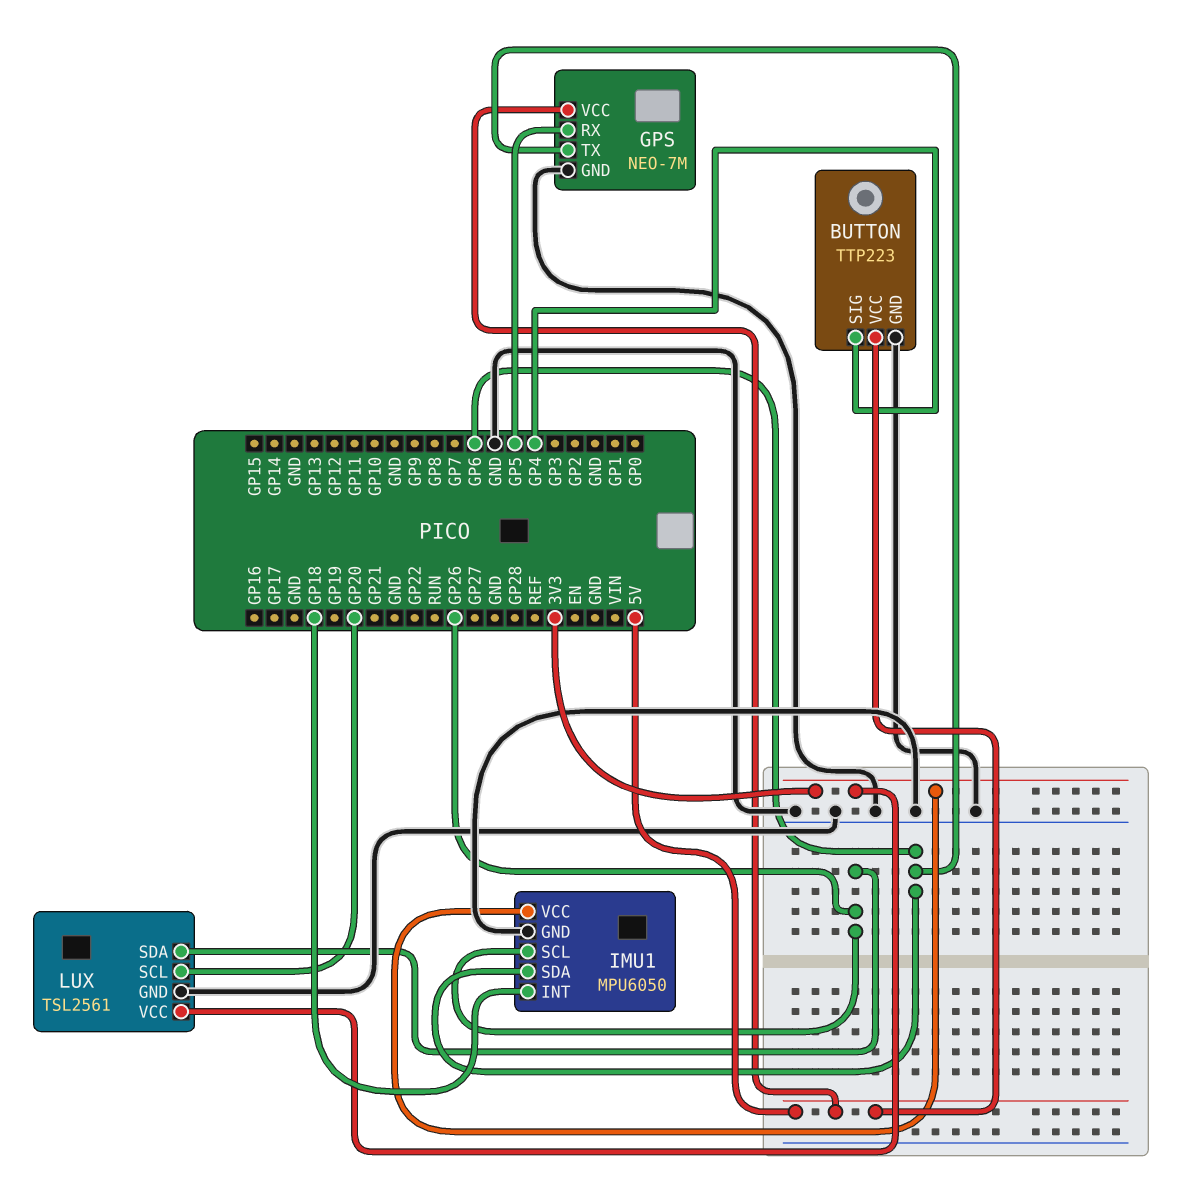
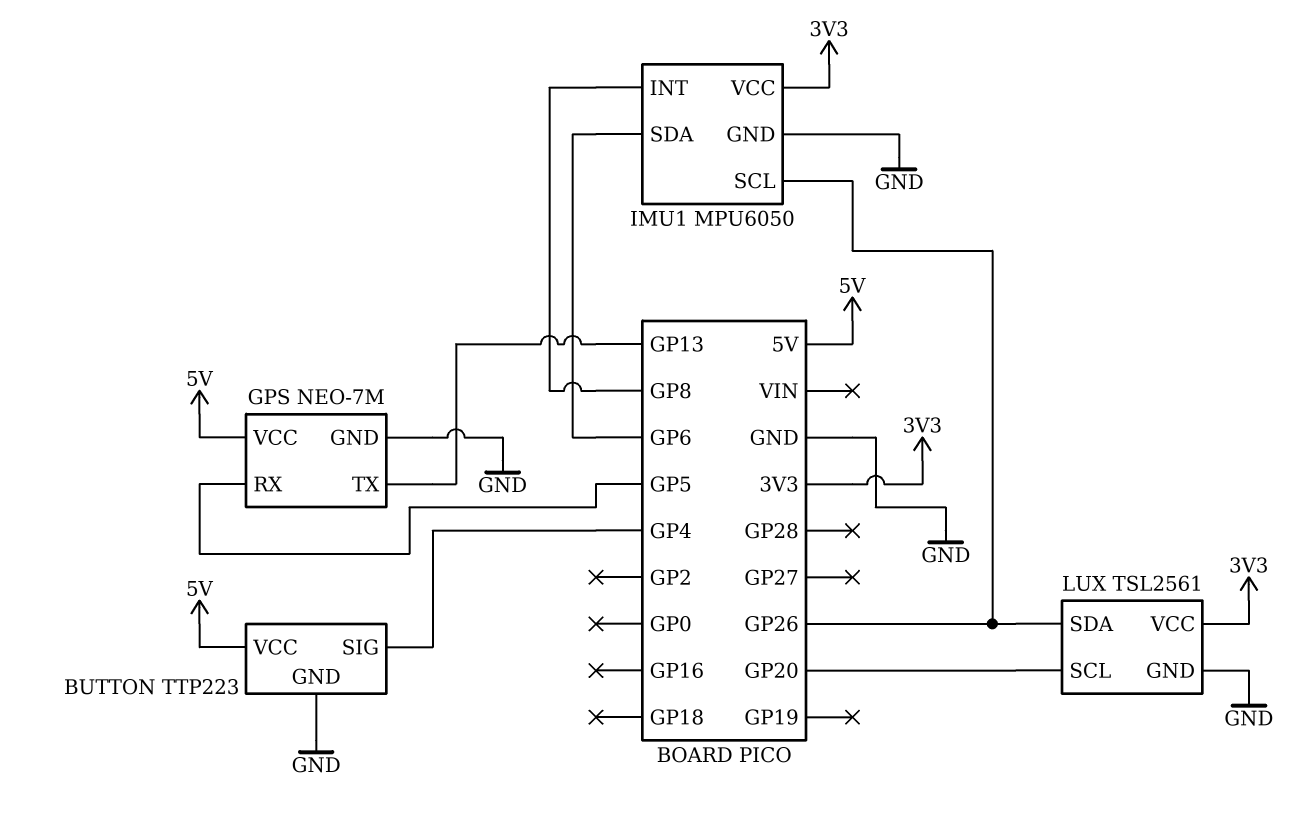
GPS pin TX: GP6 -> GP13
IMU1 pin INT: GP18 -> GP8

